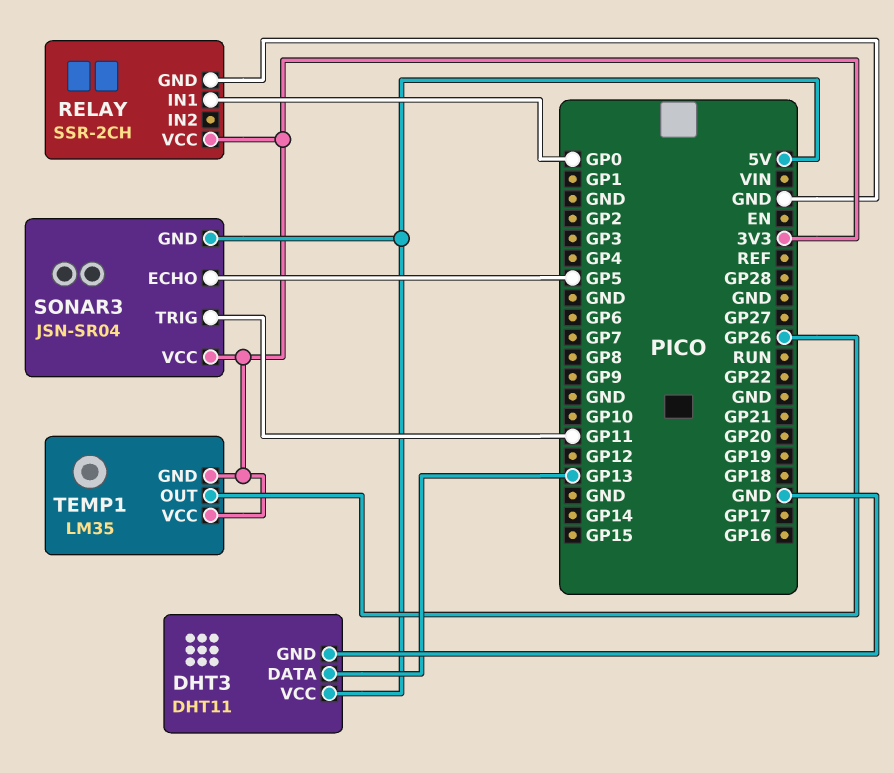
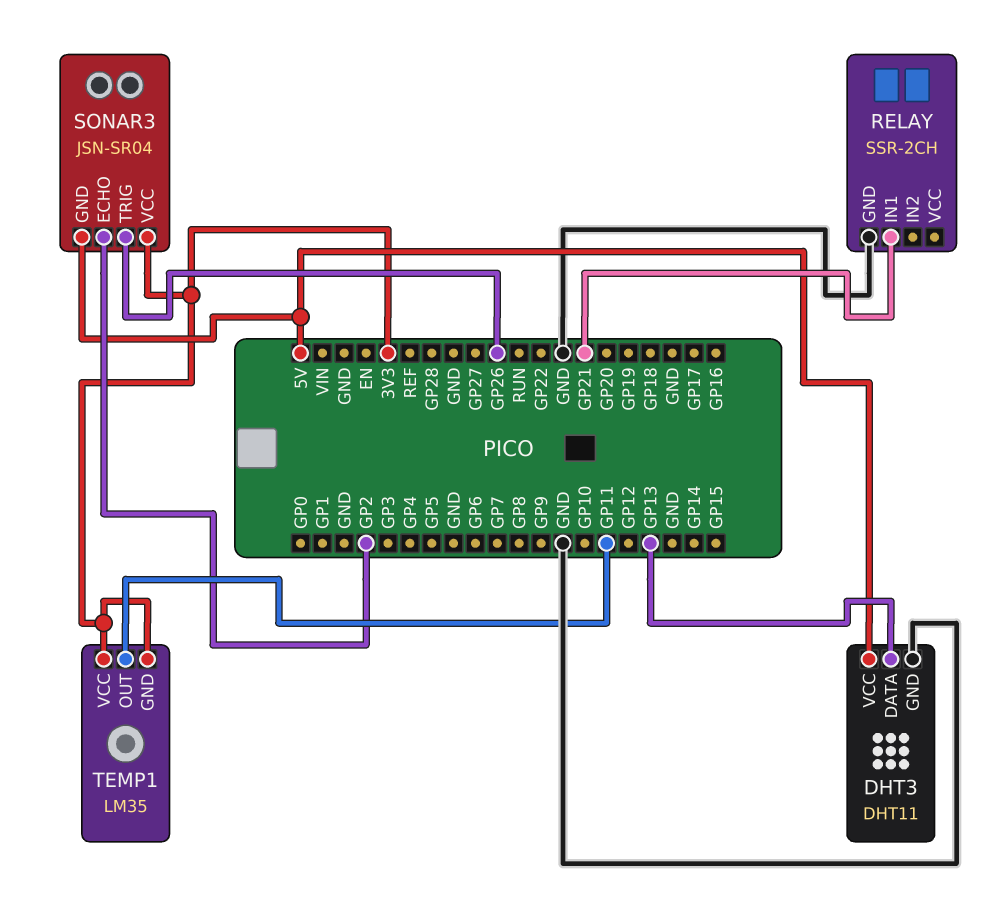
RELAY pin IN1: GP0 -> GP21
RELAY pin VCC: 3V3 -> none
SONAR3 pin ECHO: GP5 -> GP2
SONAR3 pin TRIG: GP11 -> GP26
TEMP1 pin OUT: GP26 -> GP11

